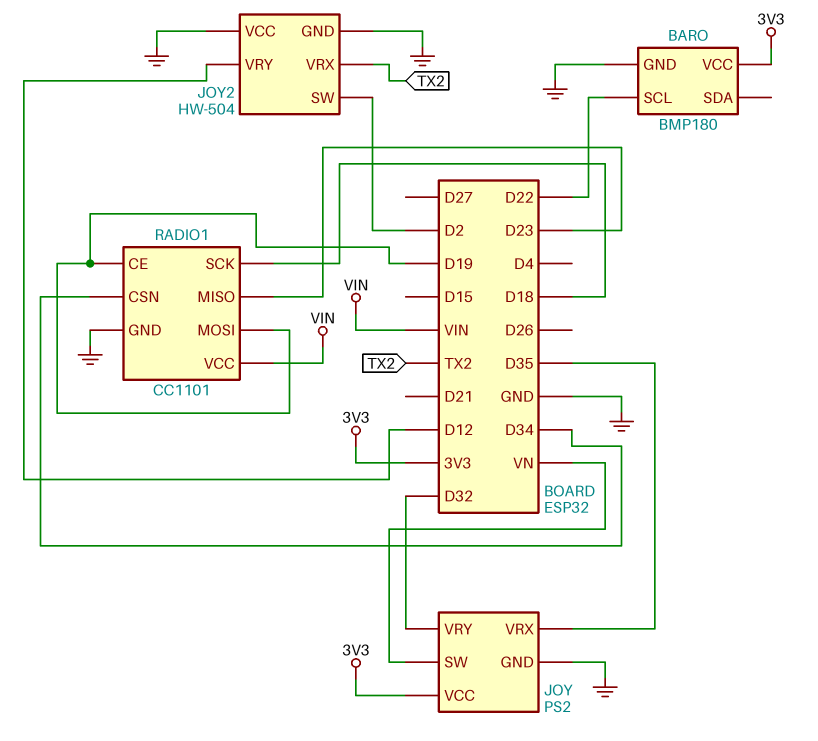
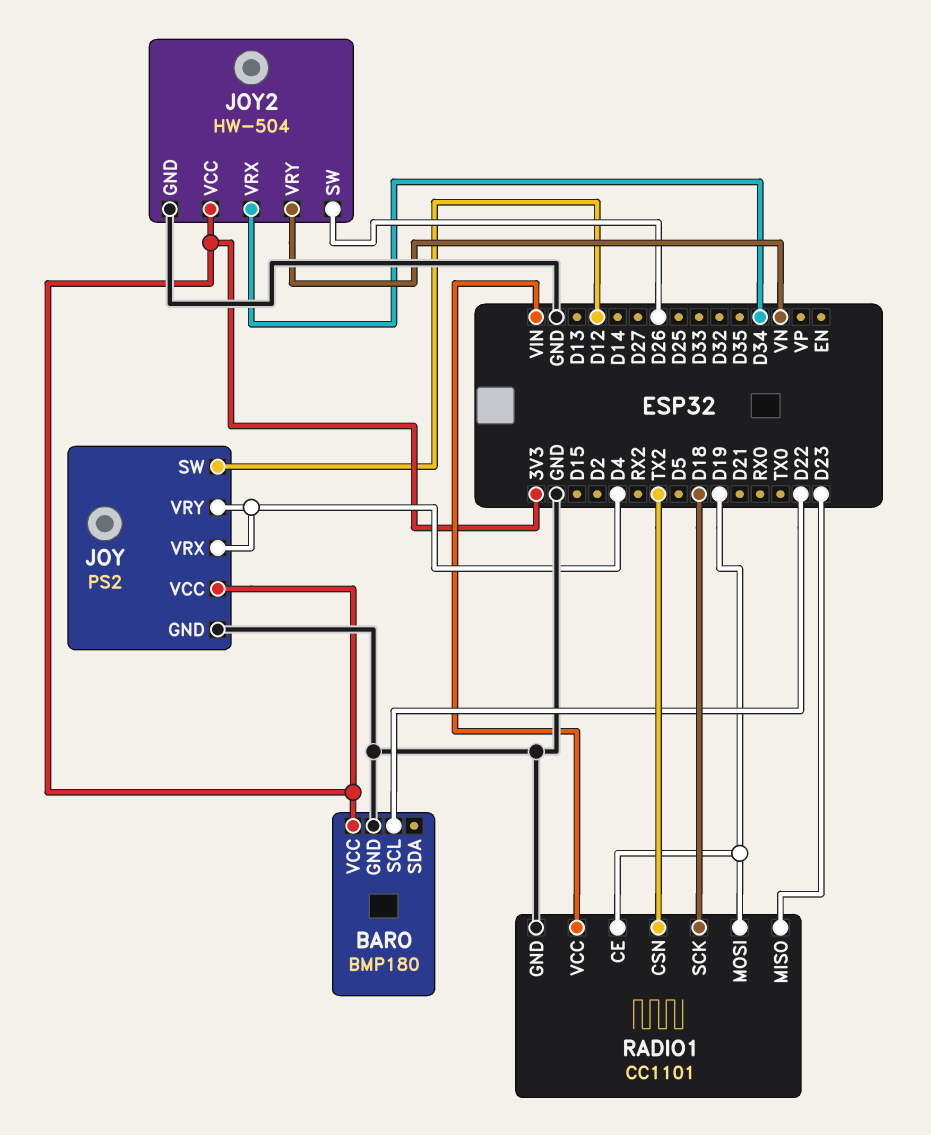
JOY pin SW: VN -> D12
JOY pin VRX: D35 -> D4
JOY pin VRY: D32 -> D4
JOY2 pin SW: D2 -> D26
JOY2 pin VCC: GND -> 3V3
JOY2 pin VRX: TX2 -> D34
JOY2 pin VRY: D12 -> VN
RADIO1 pin CSN: D34 -> TX2

